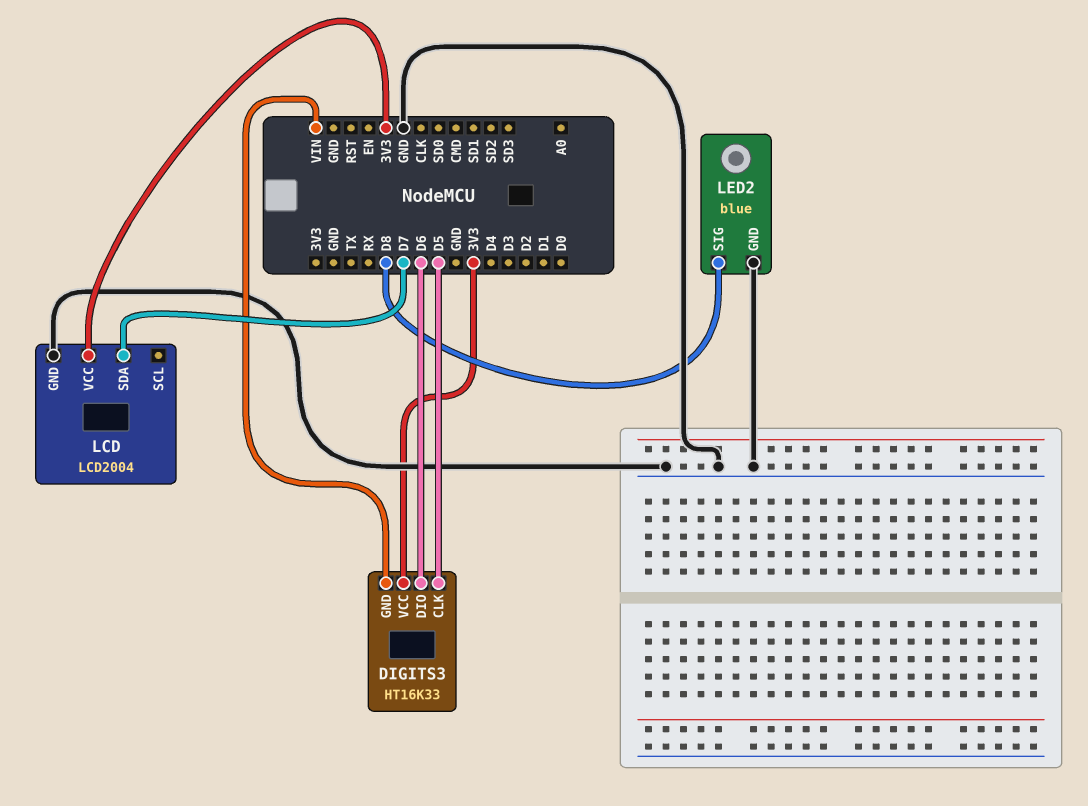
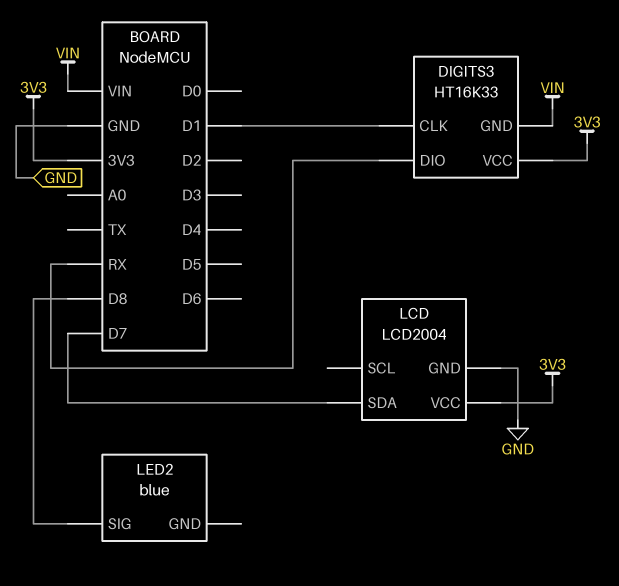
DIGITS3 pin CLK: D5 -> D1
DIGITS3 pin DIO: D6 -> RX
LED2 pin GND: GND -> none

